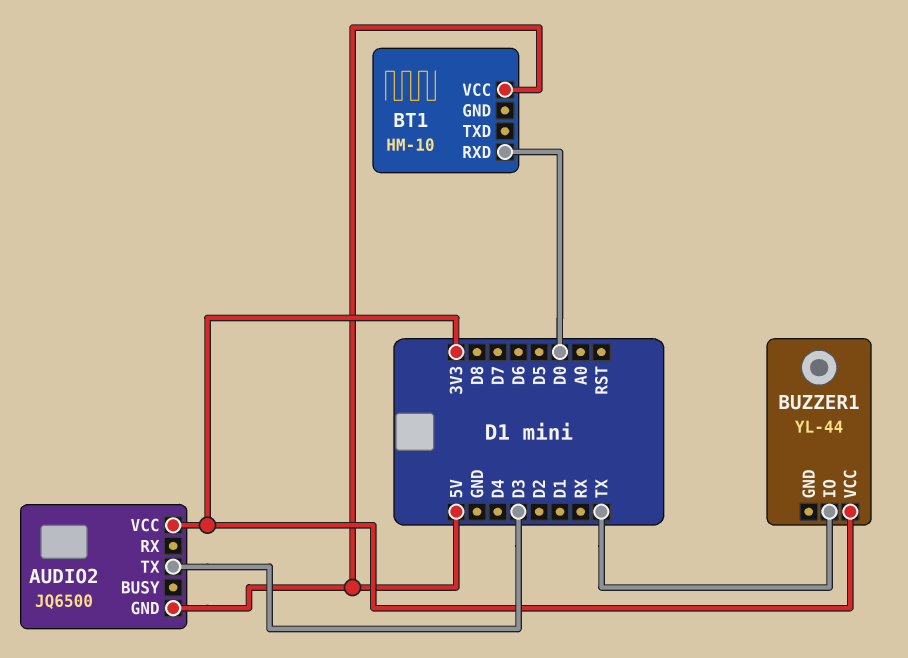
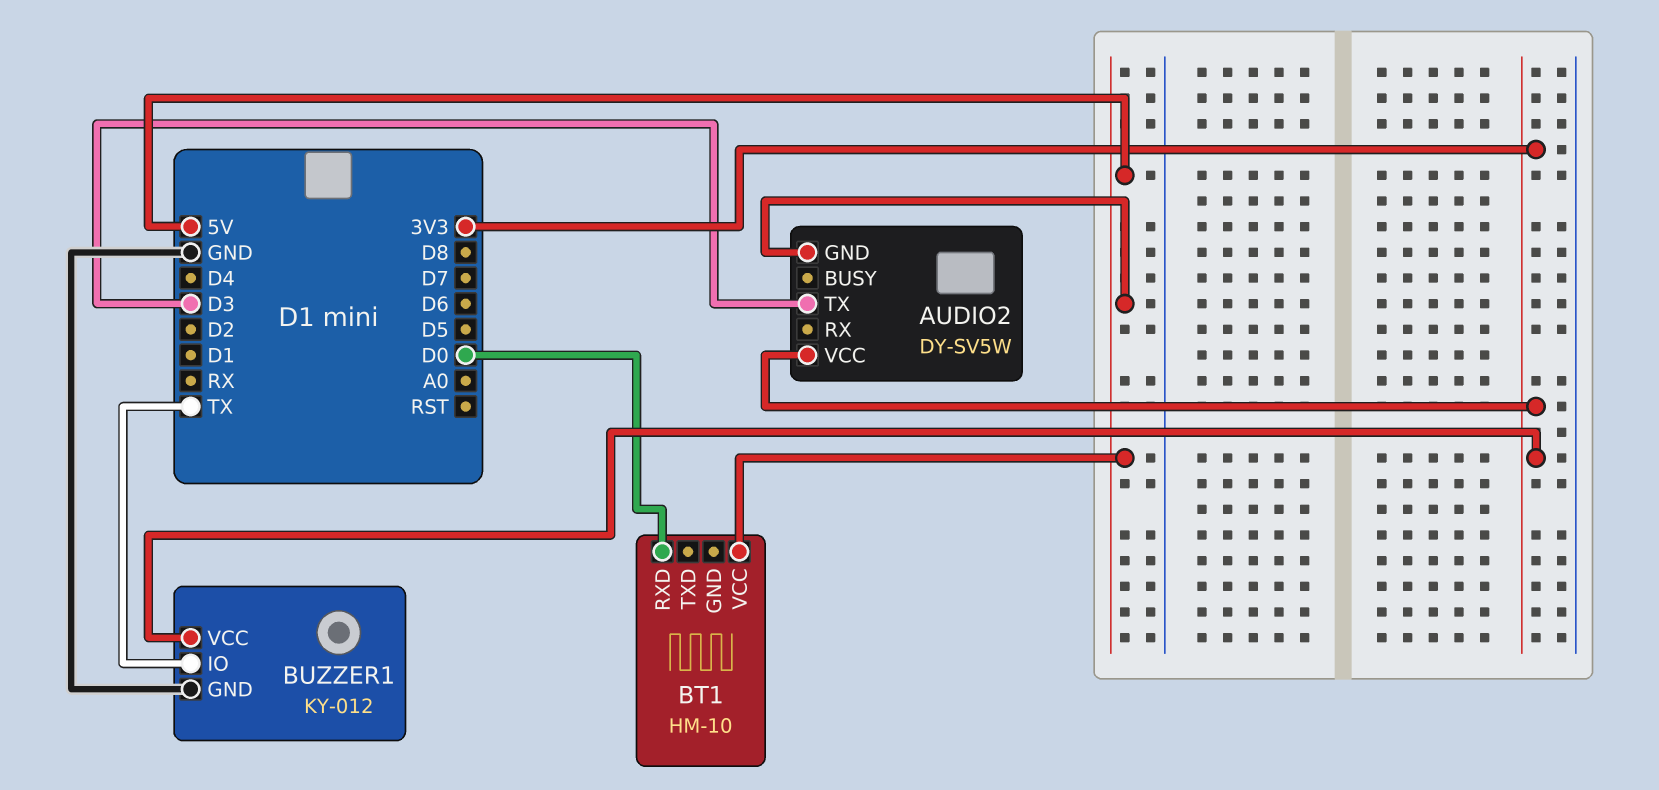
AUDIO2: JQ6500 -> DY-SV5W
BUZZER1: YL-44 -> KY-012
BUZZER1 pin GND: none -> GND

